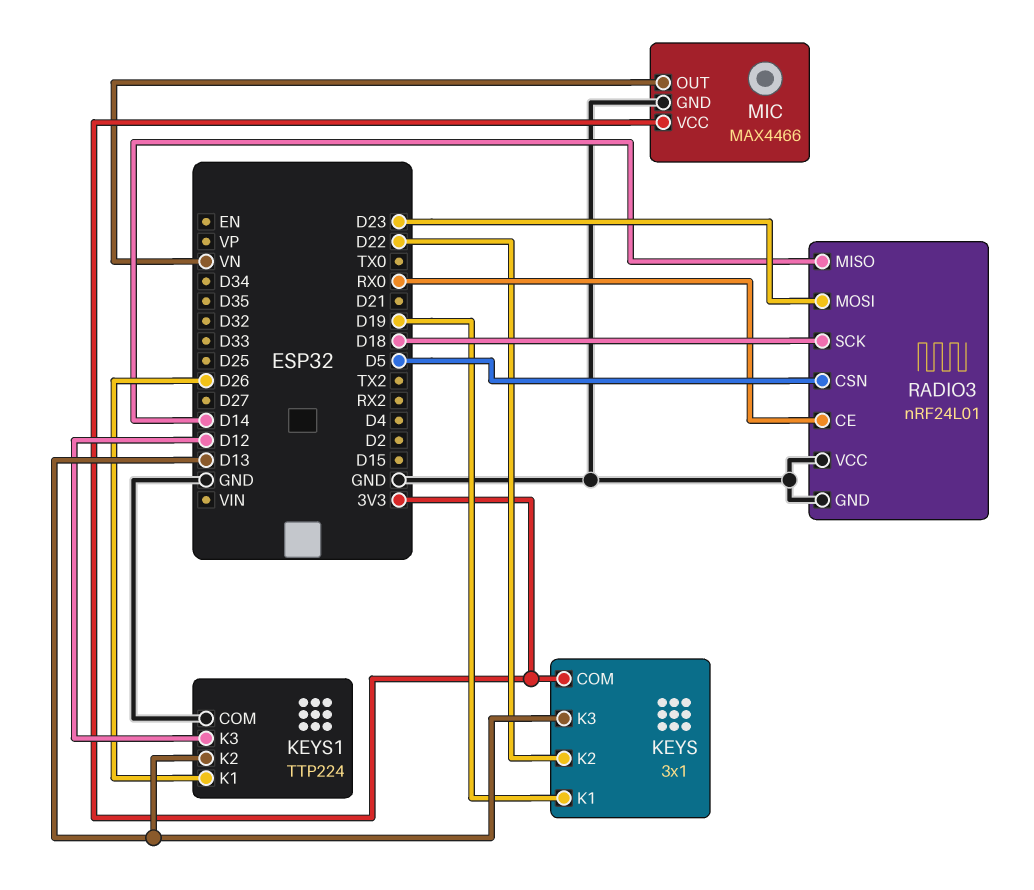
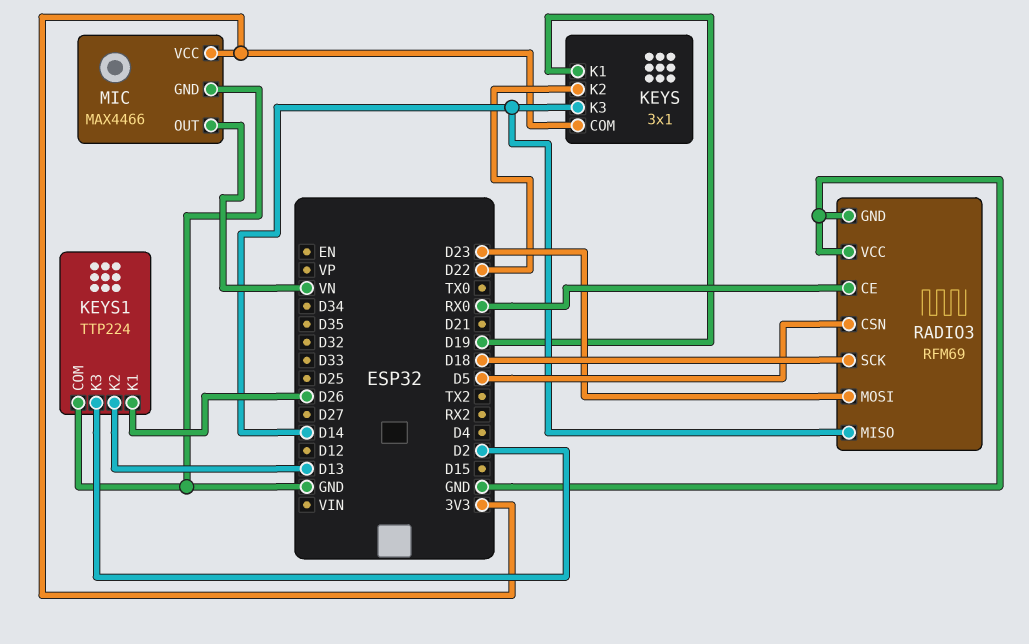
KEYS pin K3: D13 -> D14
KEYS1 pin K3: D12 -> D2
RADIO3: nRF24L01 -> RFM69

